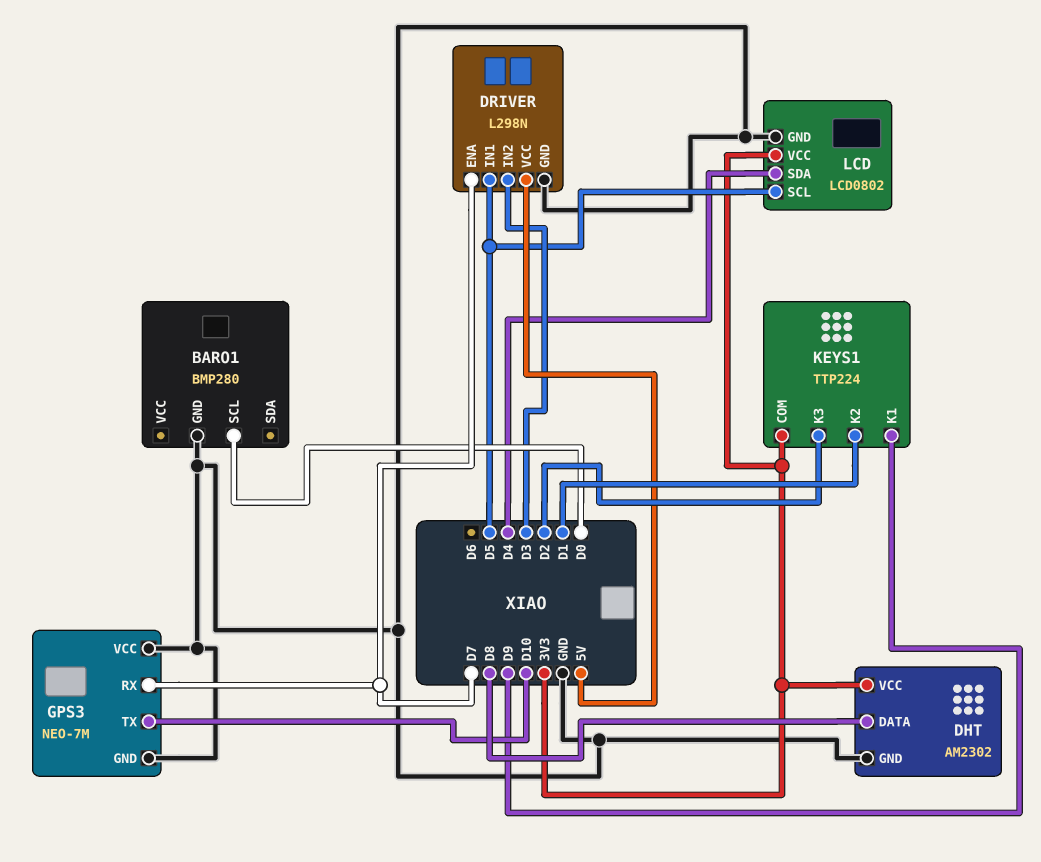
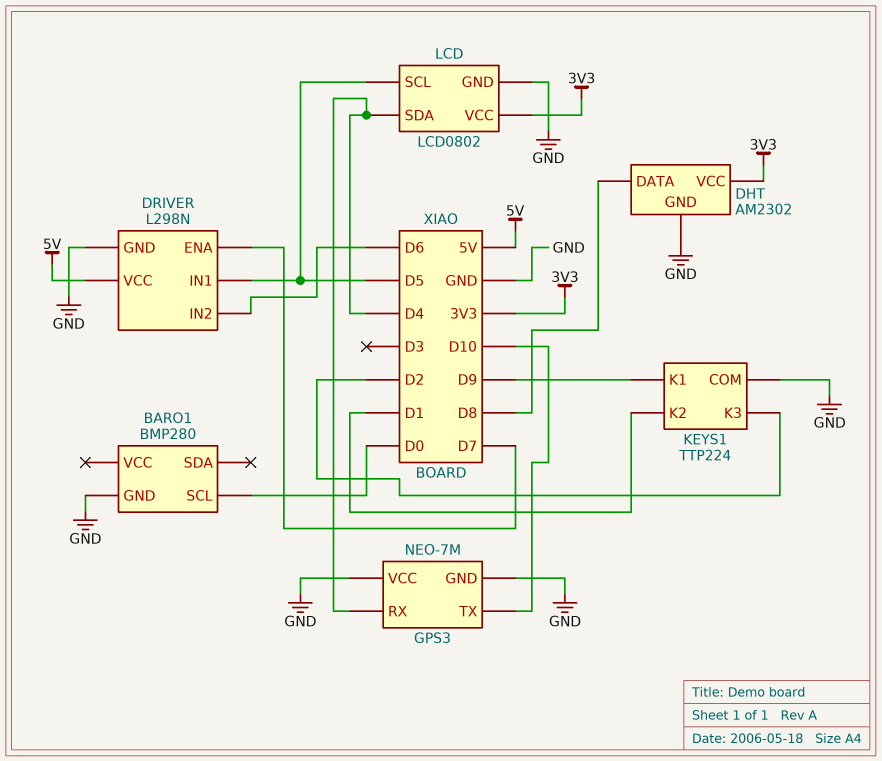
DRIVER pin IN2: D3 -> D6
GPS3 pin RX: D7 -> D4
KEYS1 pin COM: 3V3 -> GND

